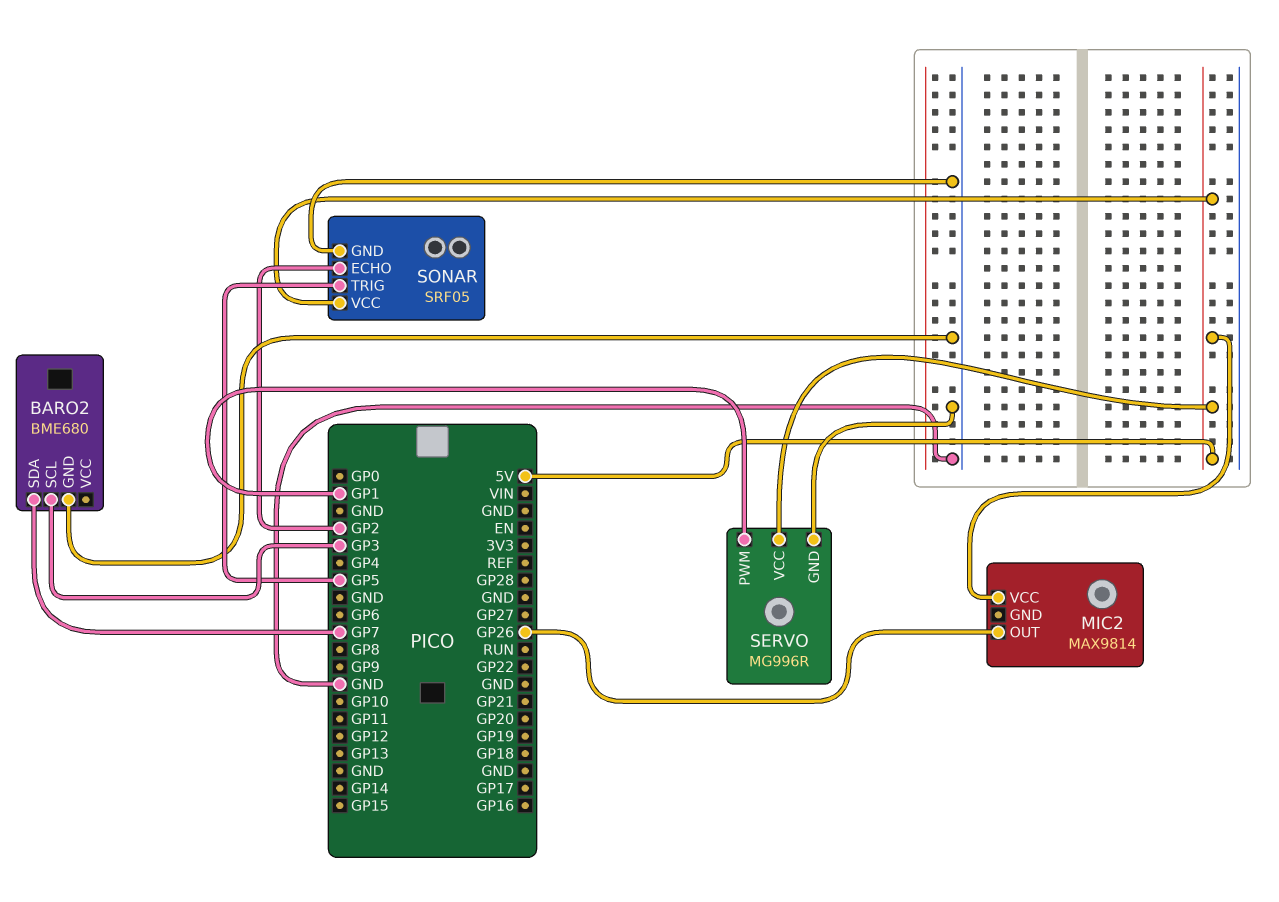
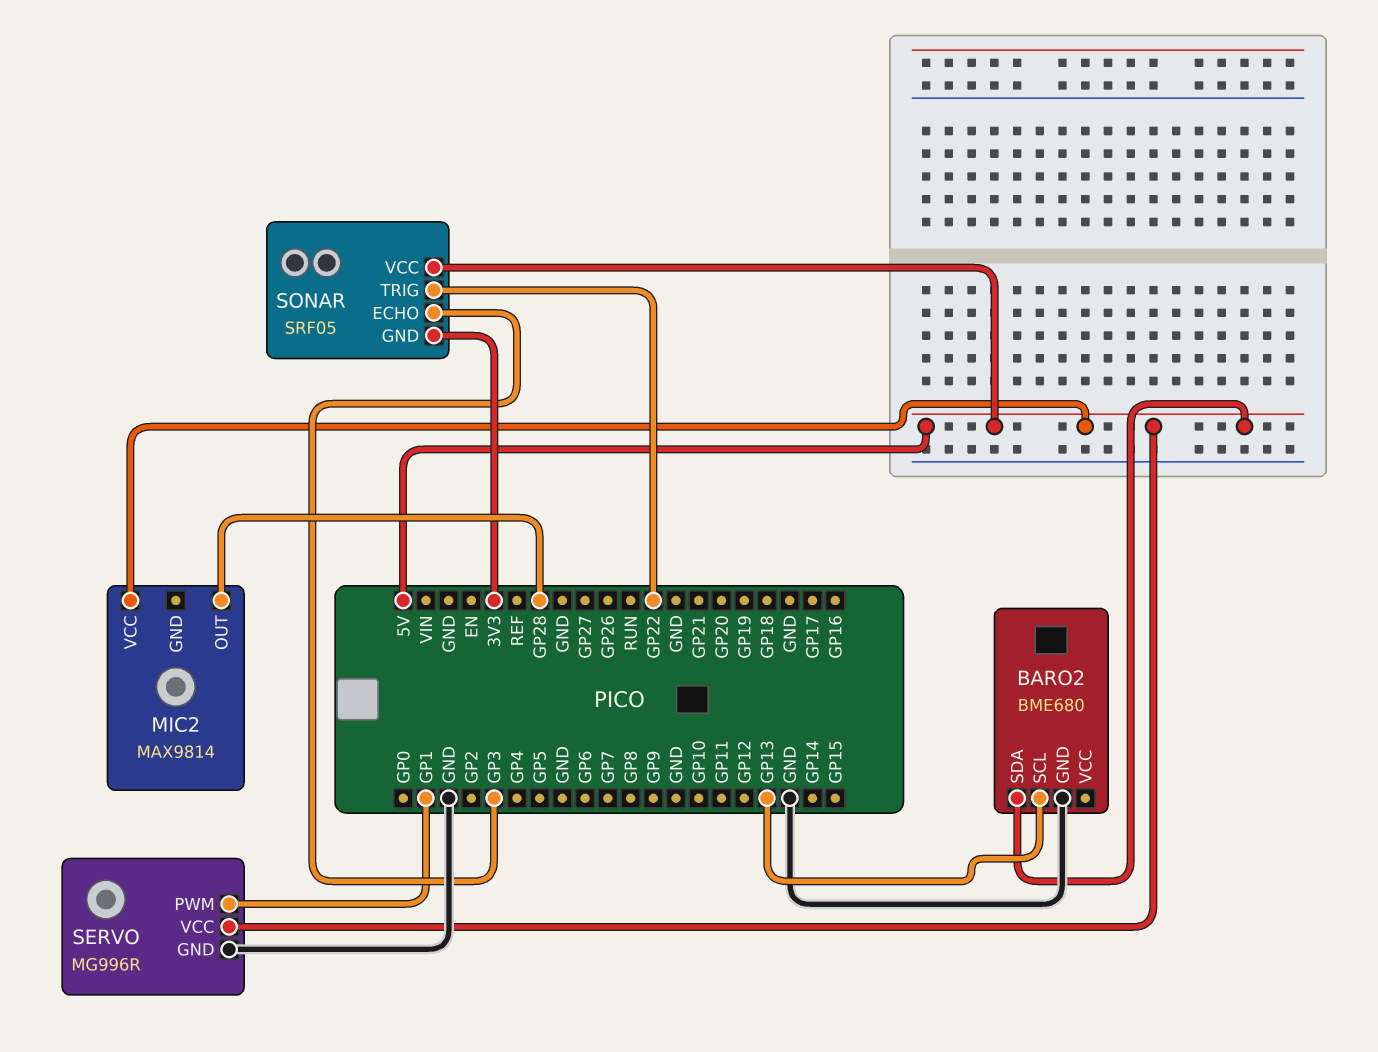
BARO2 pin SCL: GP3 -> GP13
BARO2 pin SDA: GP7 -> 5V
MIC2 pin OUT: GP26 -> GP28
SONAR pin ECHO: GP2 -> GP3
SONAR pin GND: GND -> 3V3
SONAR pin TRIG: GP5 -> GP22

